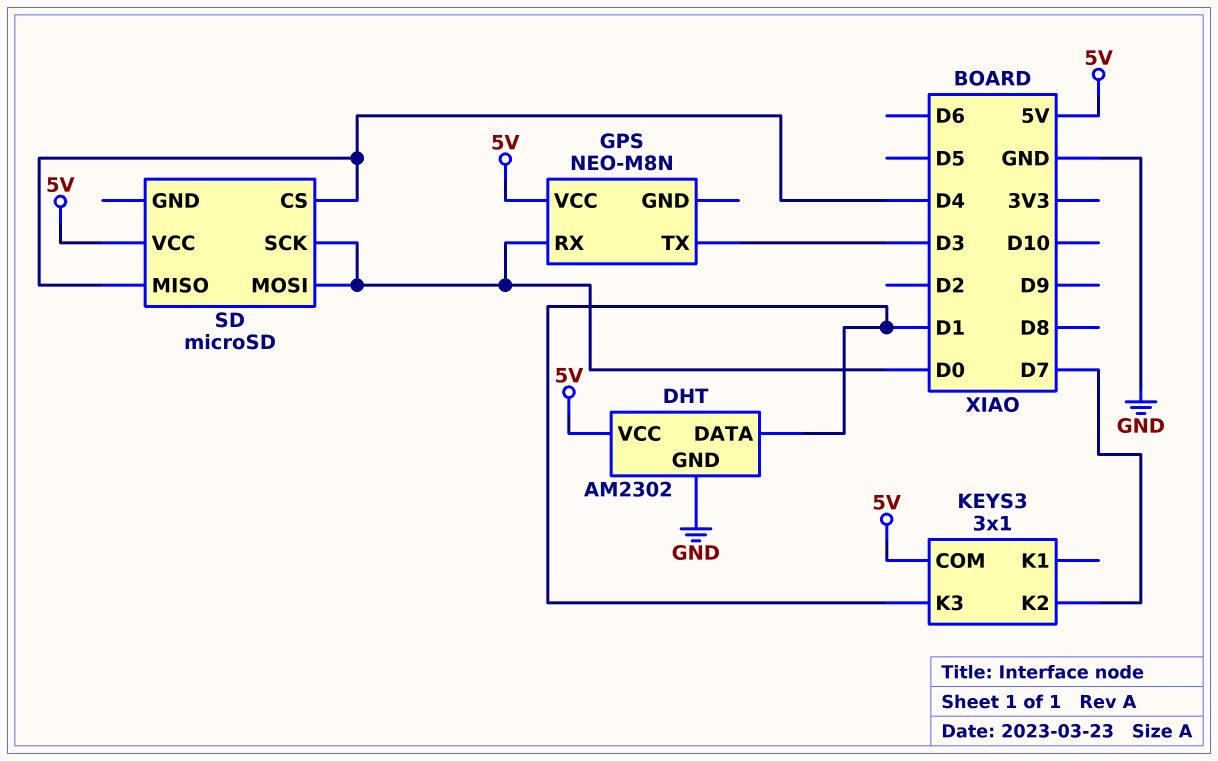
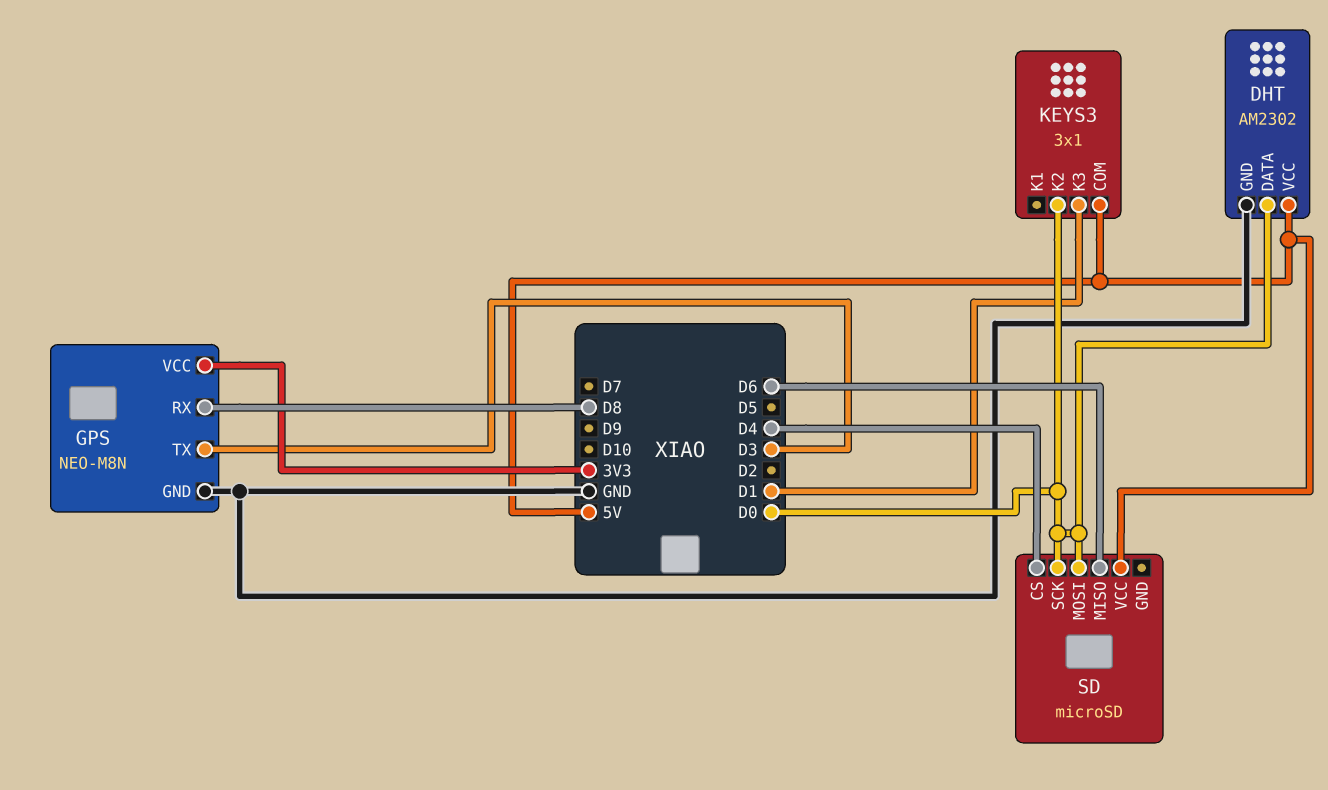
DHT pin DATA: D1 -> D0
GPS pin GND: none -> GND
GPS pin RX: D0 -> D8
GPS pin VCC: 5V -> 3V3
KEYS3 pin K2: D7 -> D0
SD pin MISO: D4 -> D6

